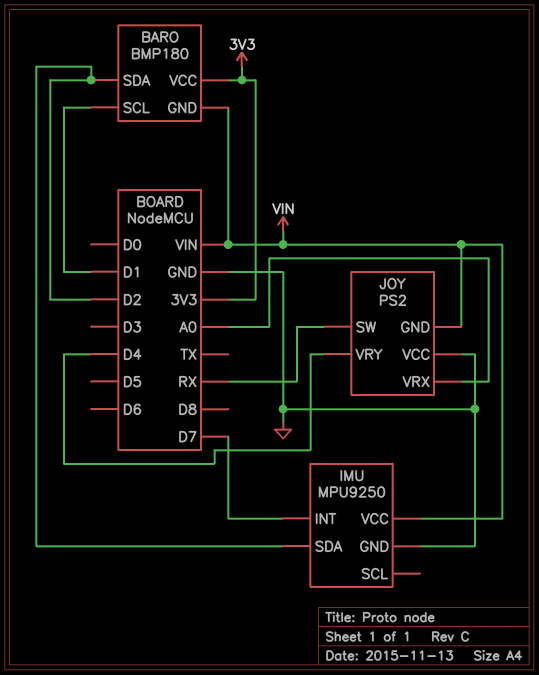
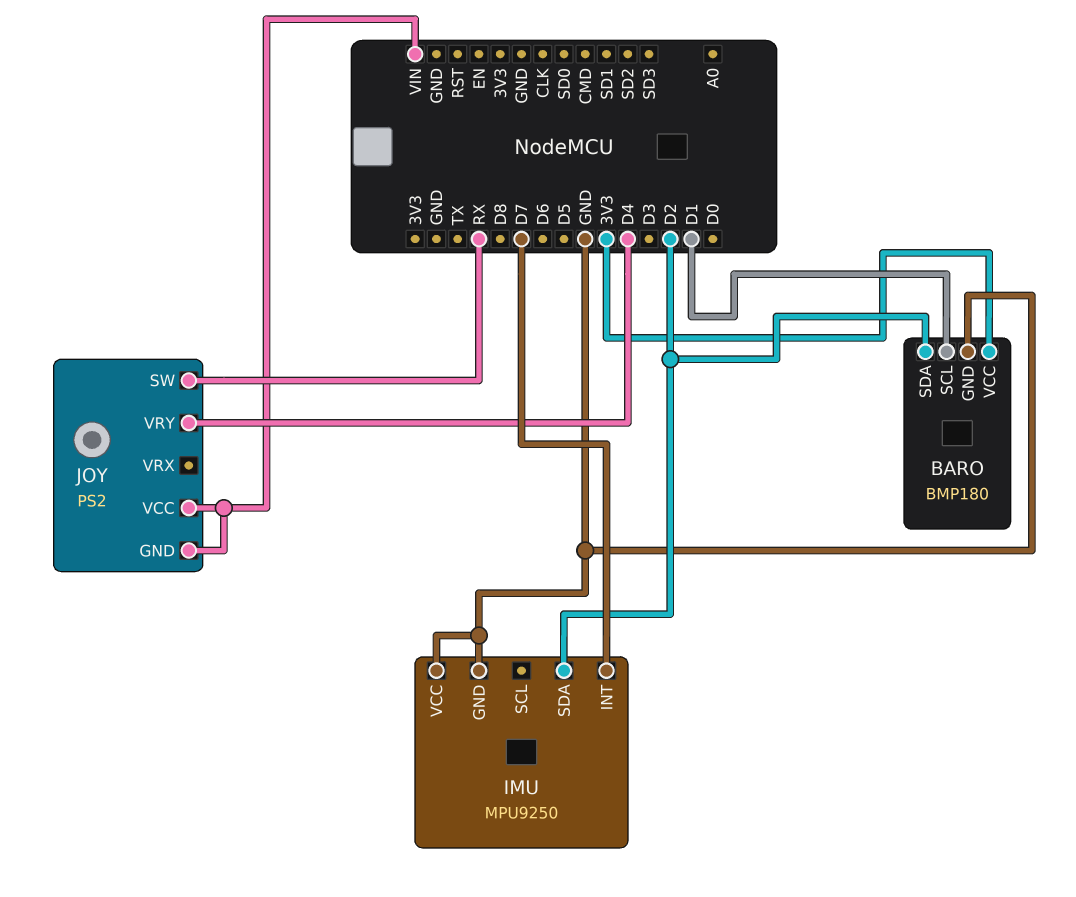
BARO pin GND: VIN -> GND
IMU pin VCC: VIN -> GND
JOY pin VCC: GND -> VIN
JOY pin VRX: A0 -> none

